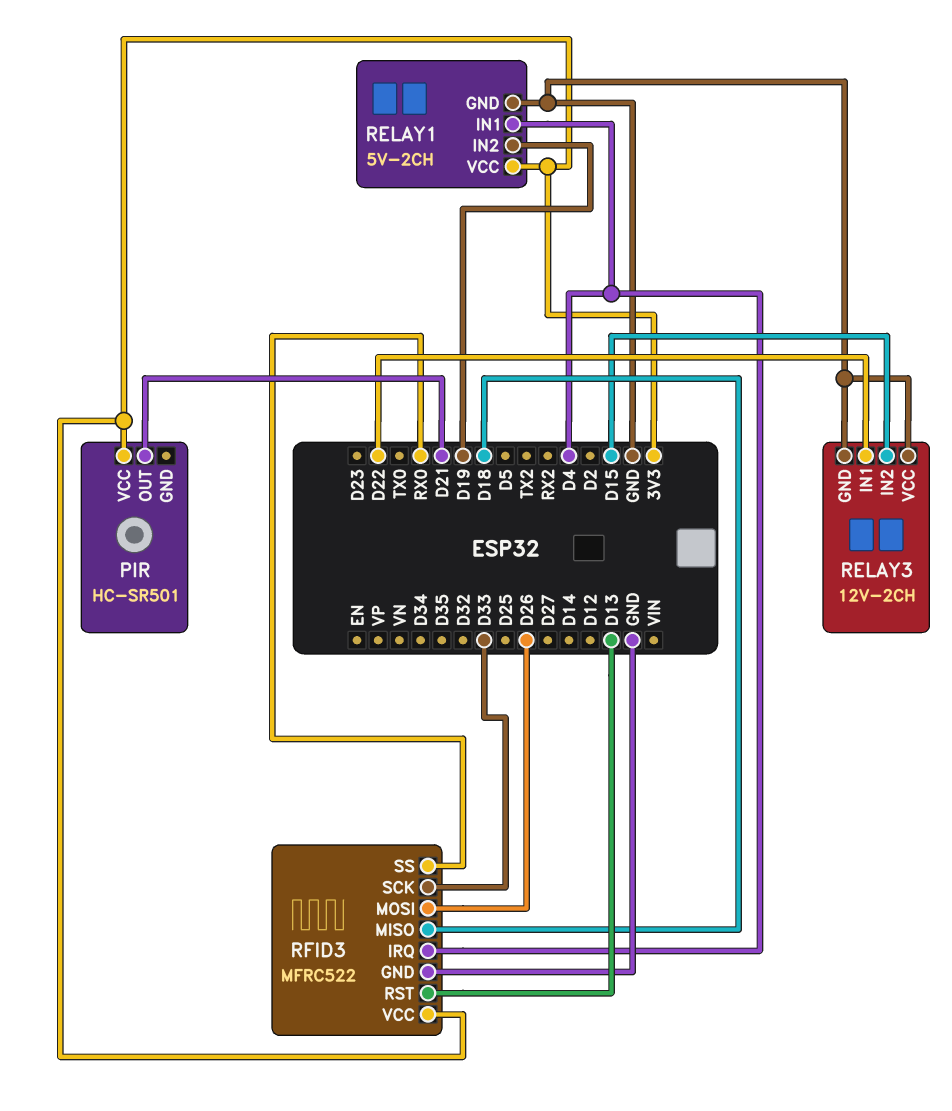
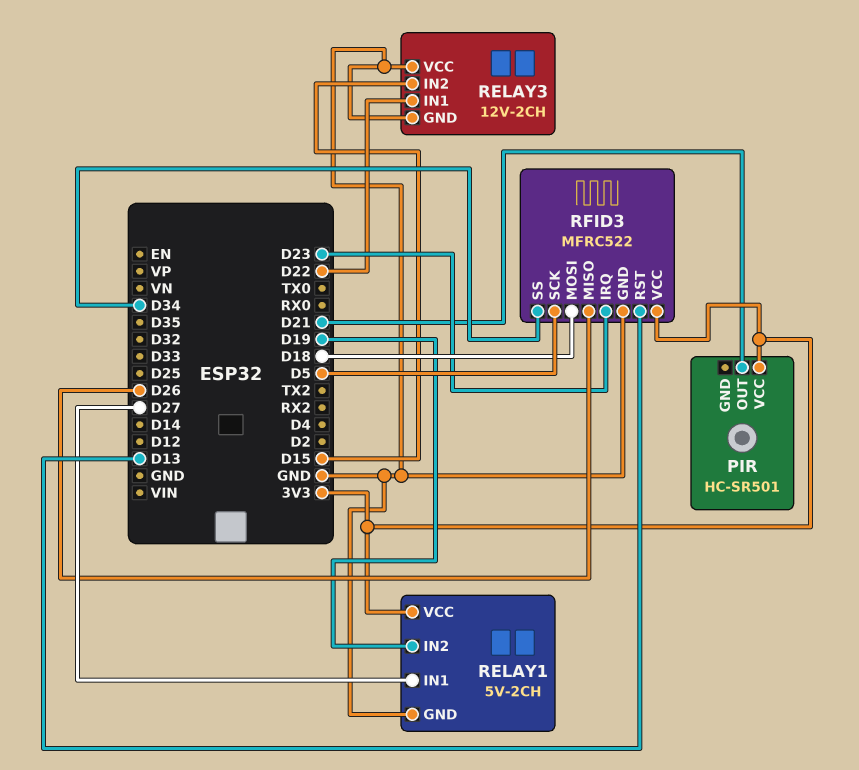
RELAY1 pin IN1: D4 -> D27
RFID3 pin IRQ: D4 -> D23
RFID3 pin MISO: D18 -> D26
RFID3 pin MOSI: D26 -> D18
RFID3 pin SCK: D33 -> D5
RFID3 pin SS: RX0 -> D34

